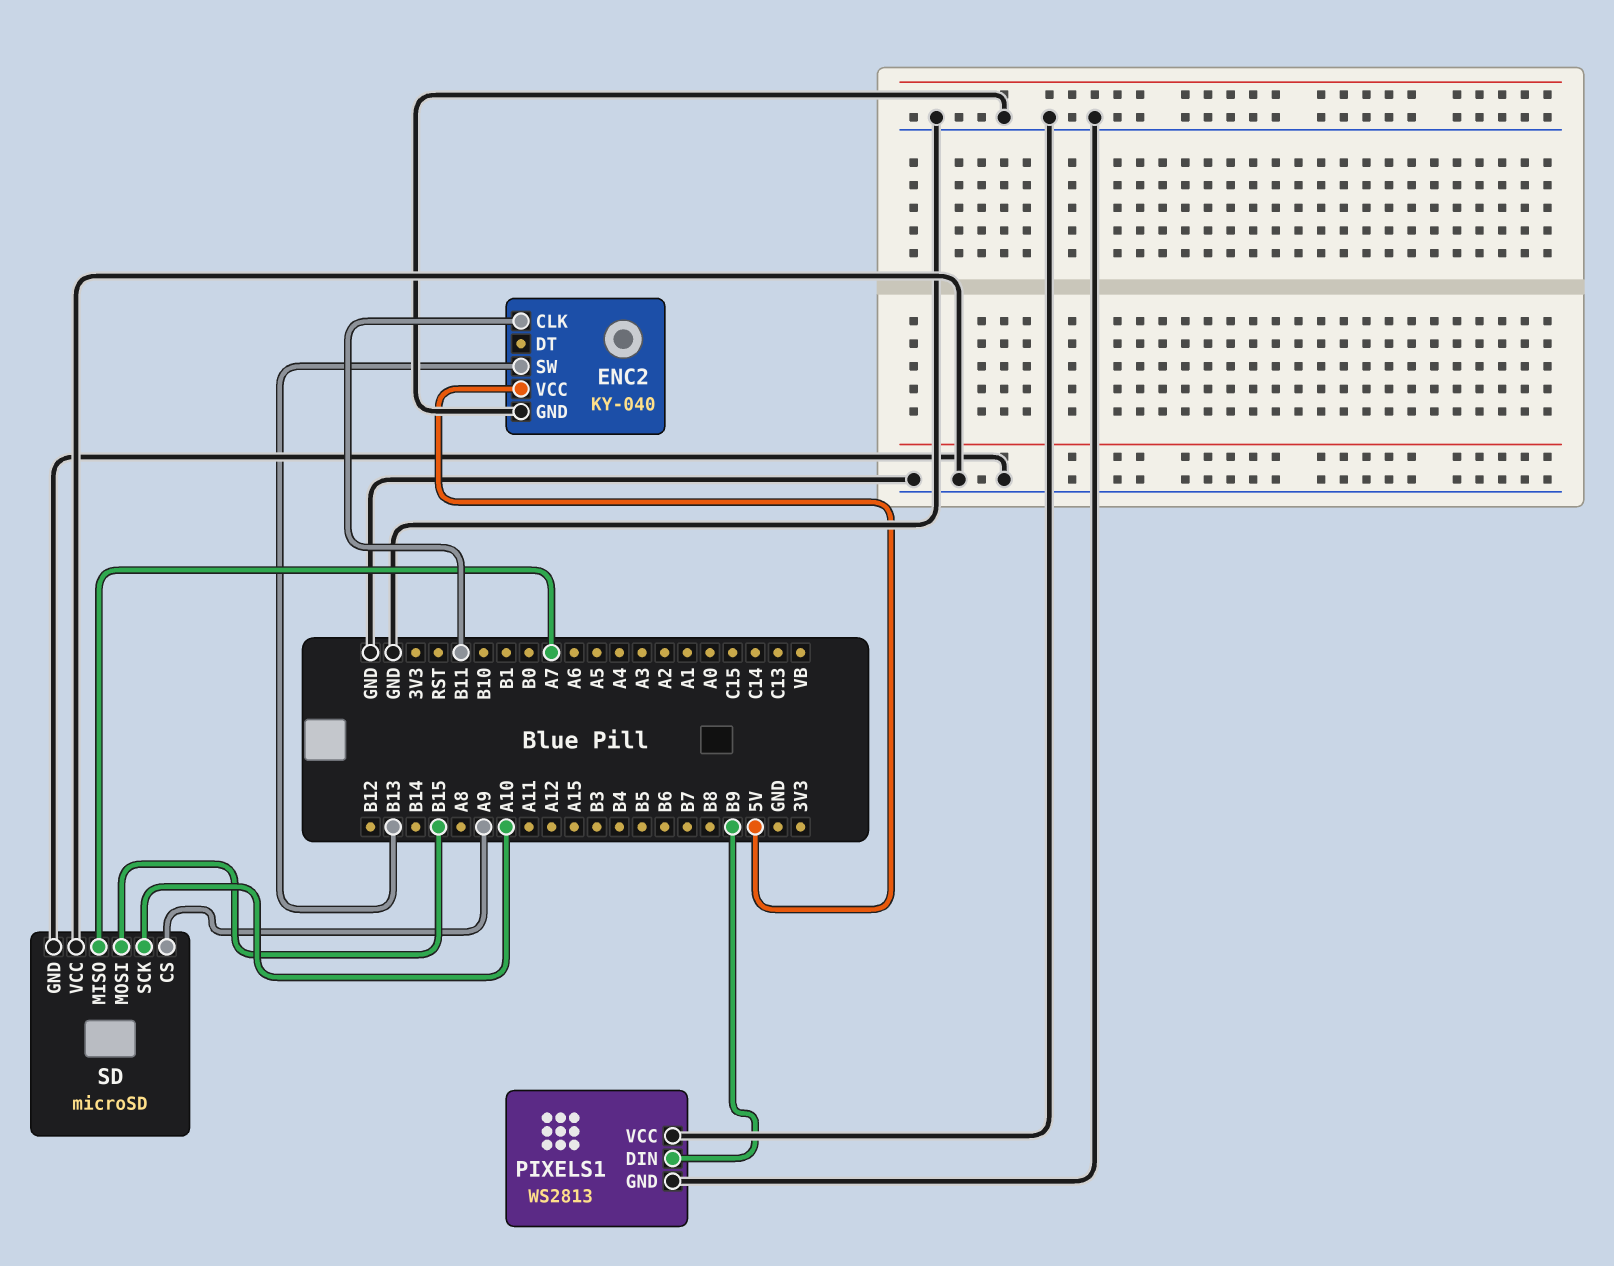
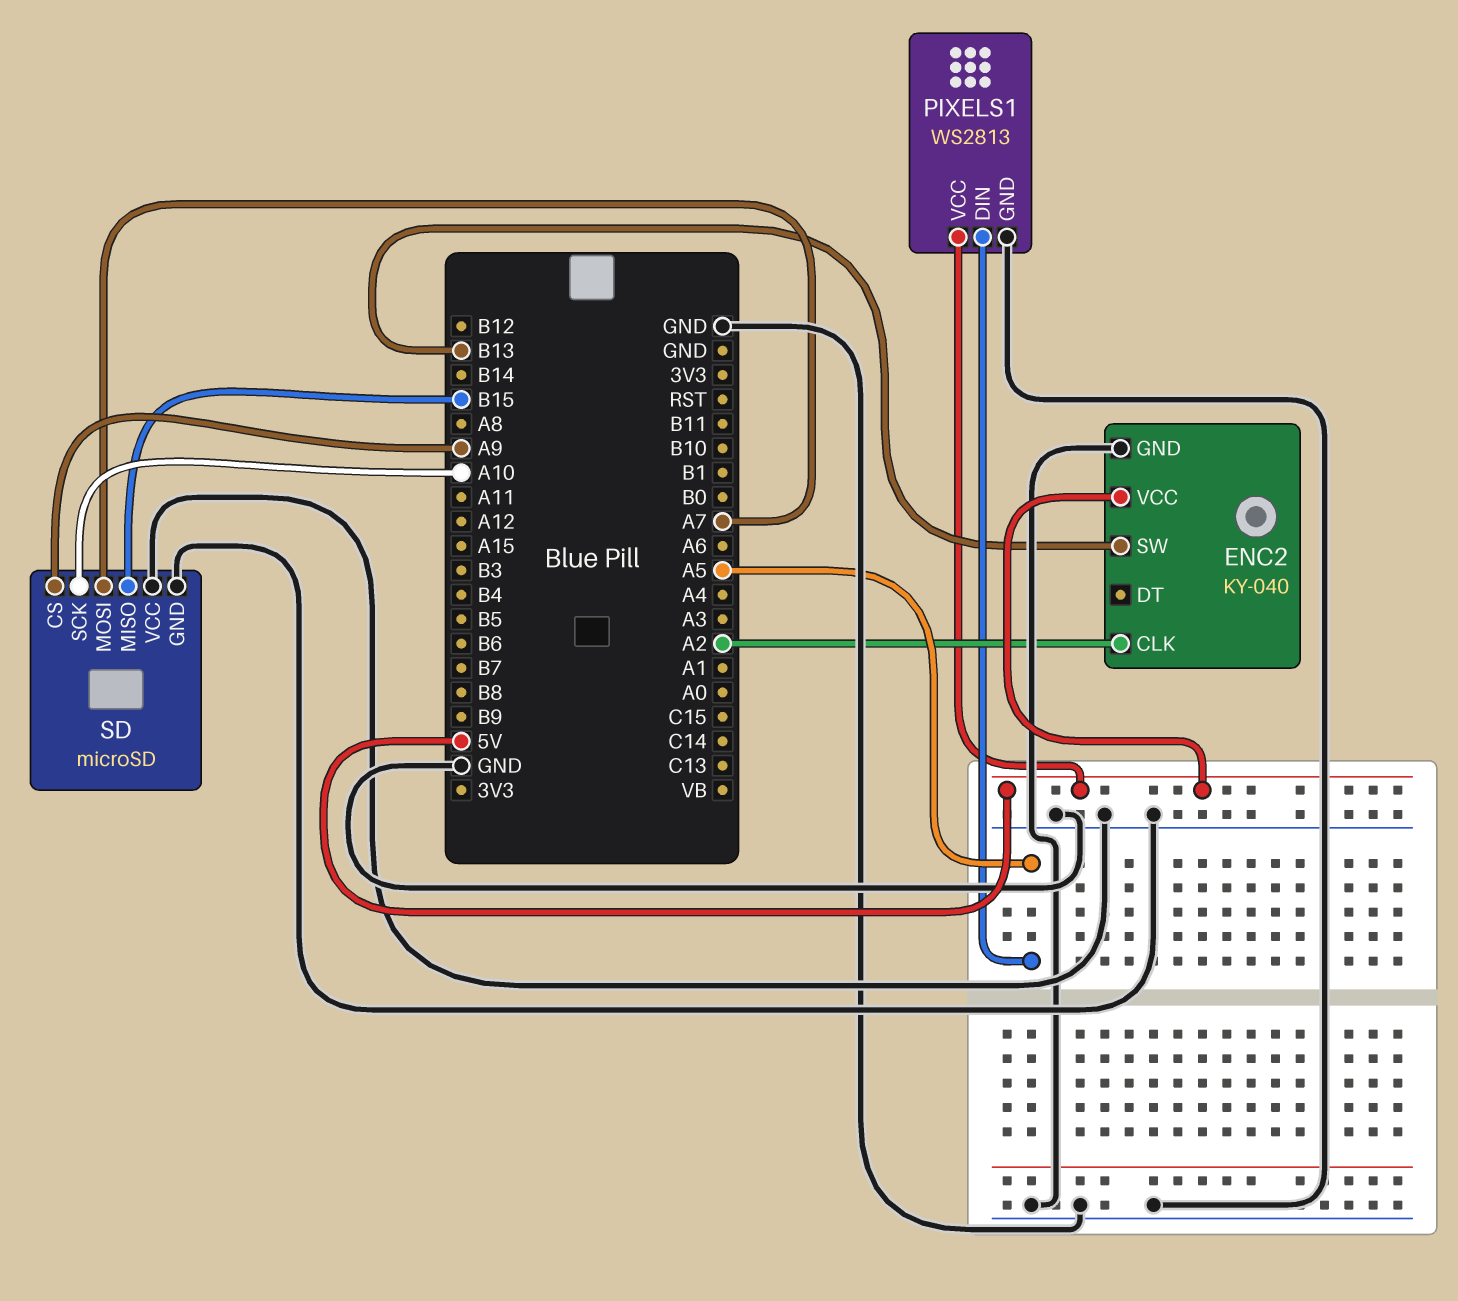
ENC2 pin CLK: B11 -> A2
PIXELS1 pin DIN: B9 -> A5
PIXELS1 pin VCC: GND -> 5V
SD pin MISO: A7 -> B15
SD pin MOSI: B15 -> A7

